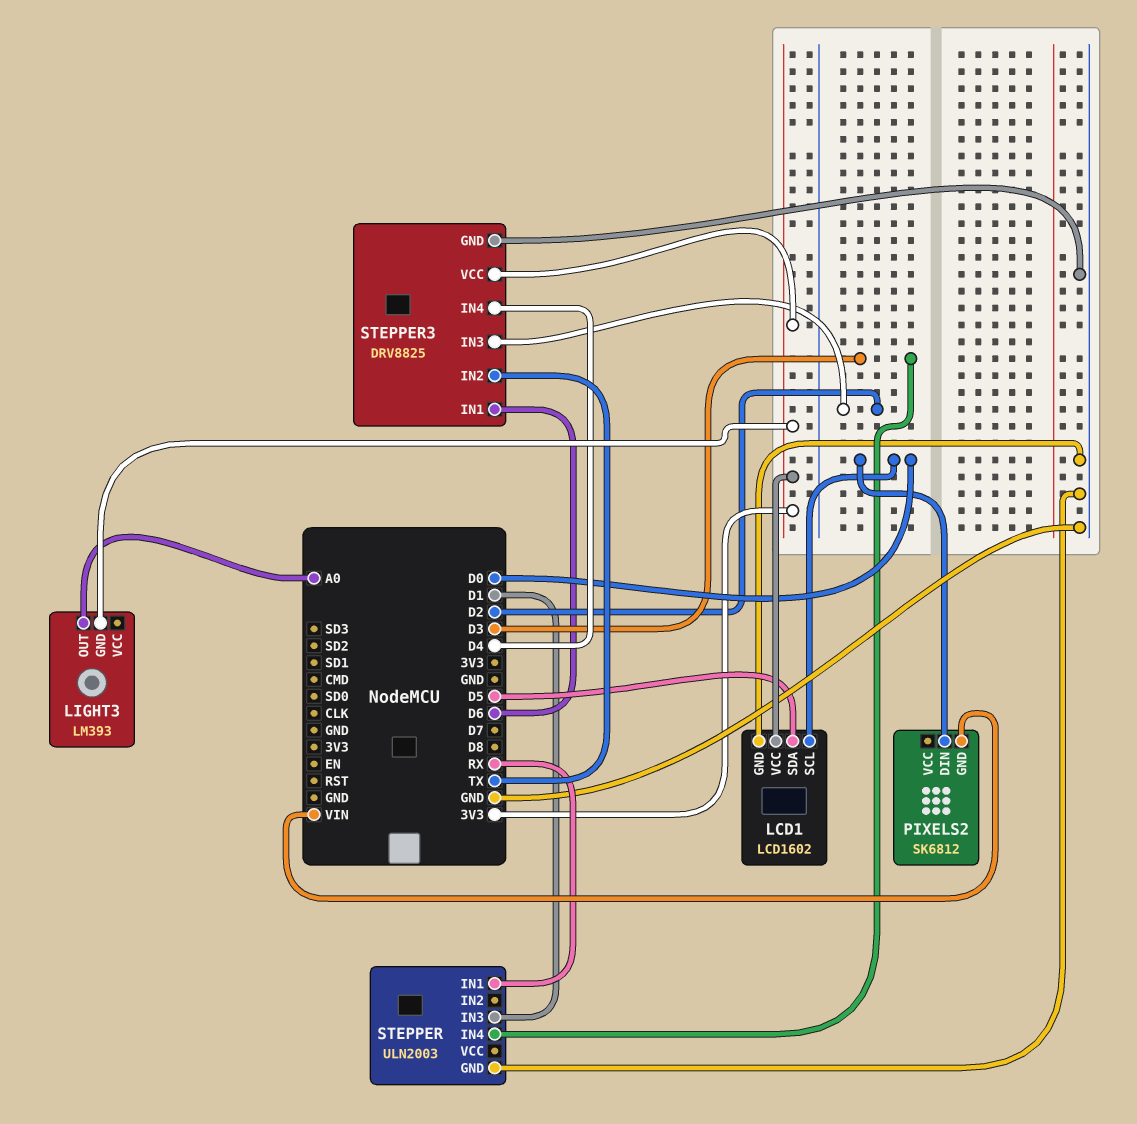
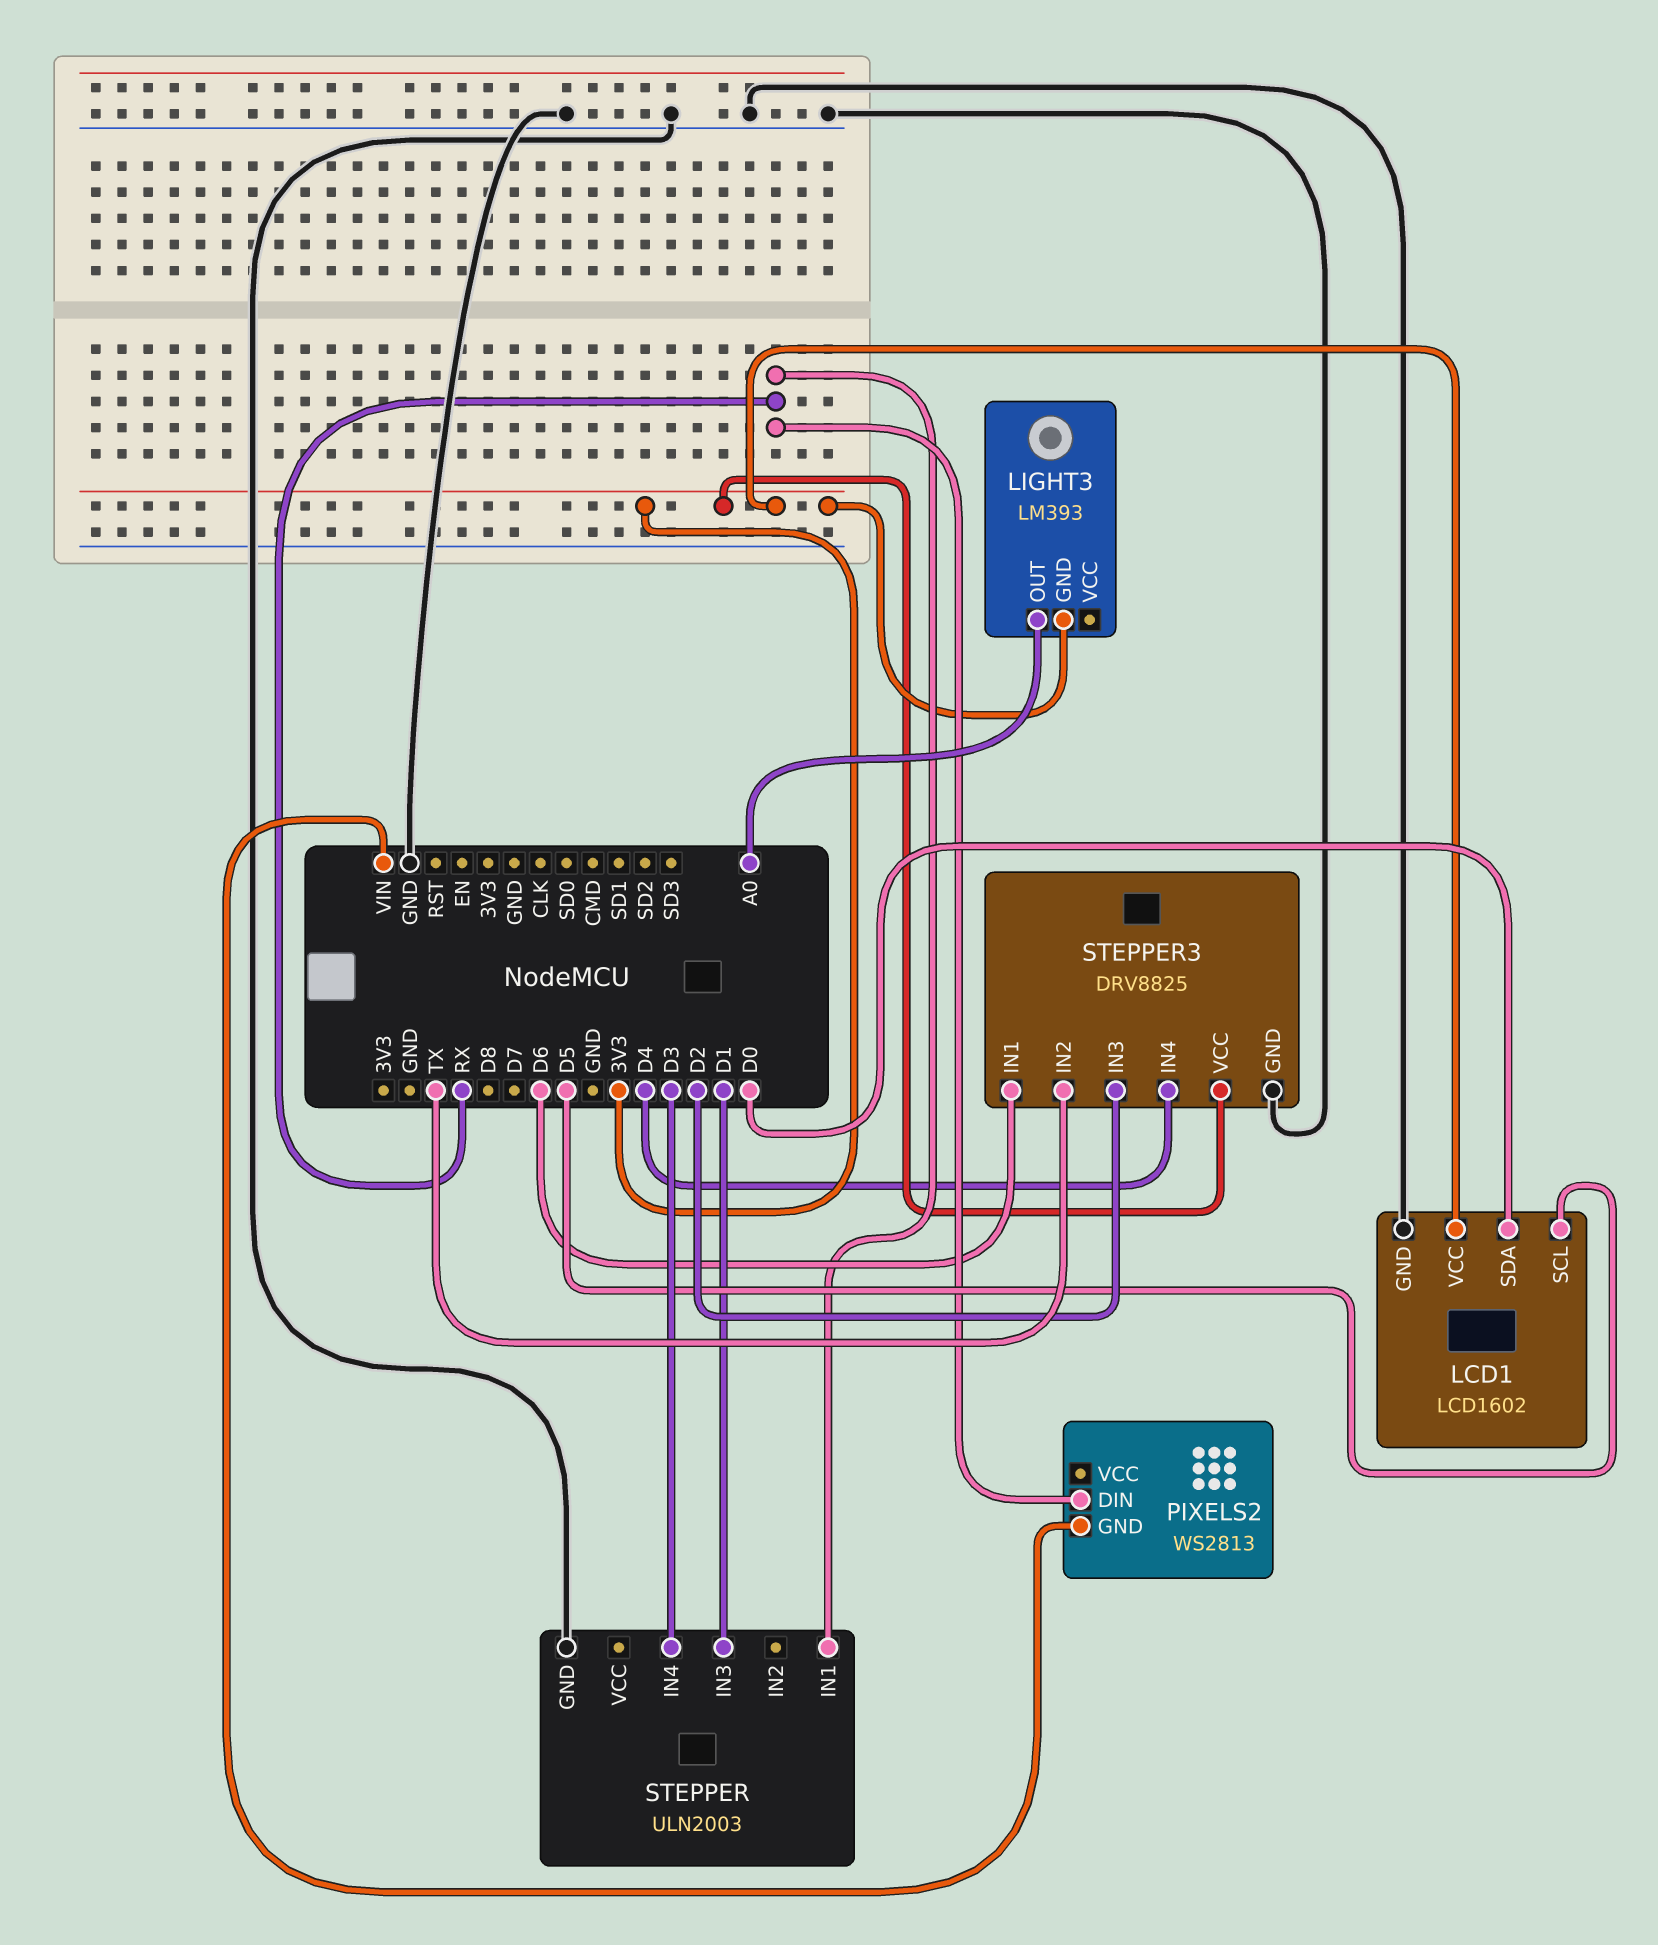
LCD1 pin SCL: D0 -> D5
LCD1 pin SDA: D5 -> D0
PIXELS2: SK6812 -> WS2813
PIXELS2 pin DIN: D0 -> RX

